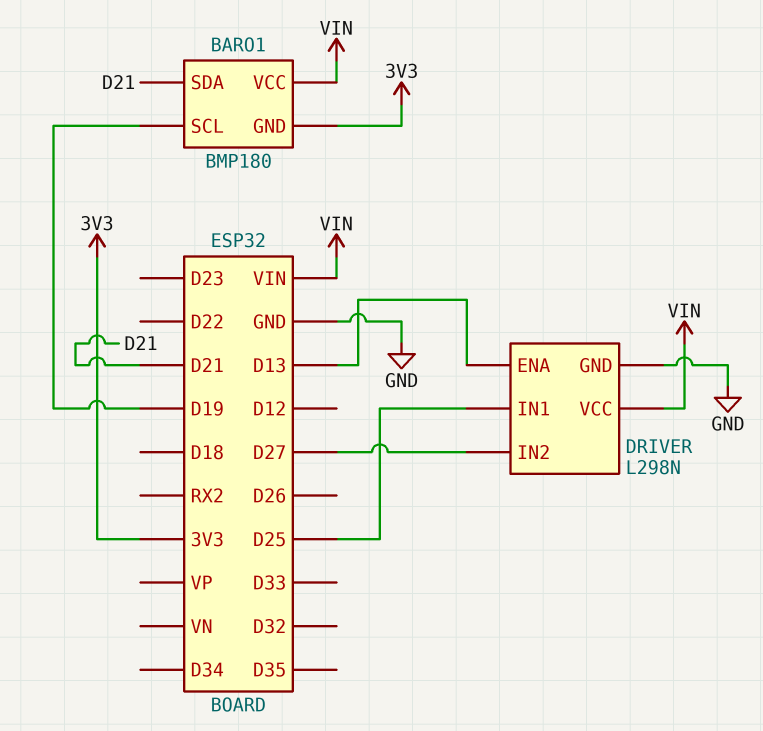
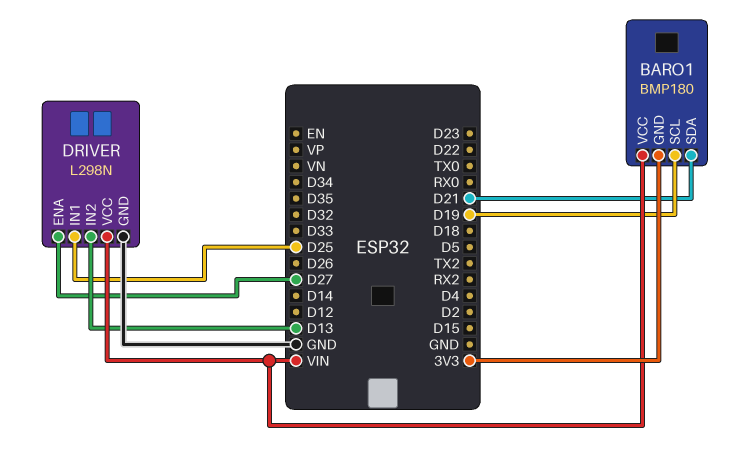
DRIVER pin ENA: D13 -> D27
DRIVER pin IN2: D27 -> D13

